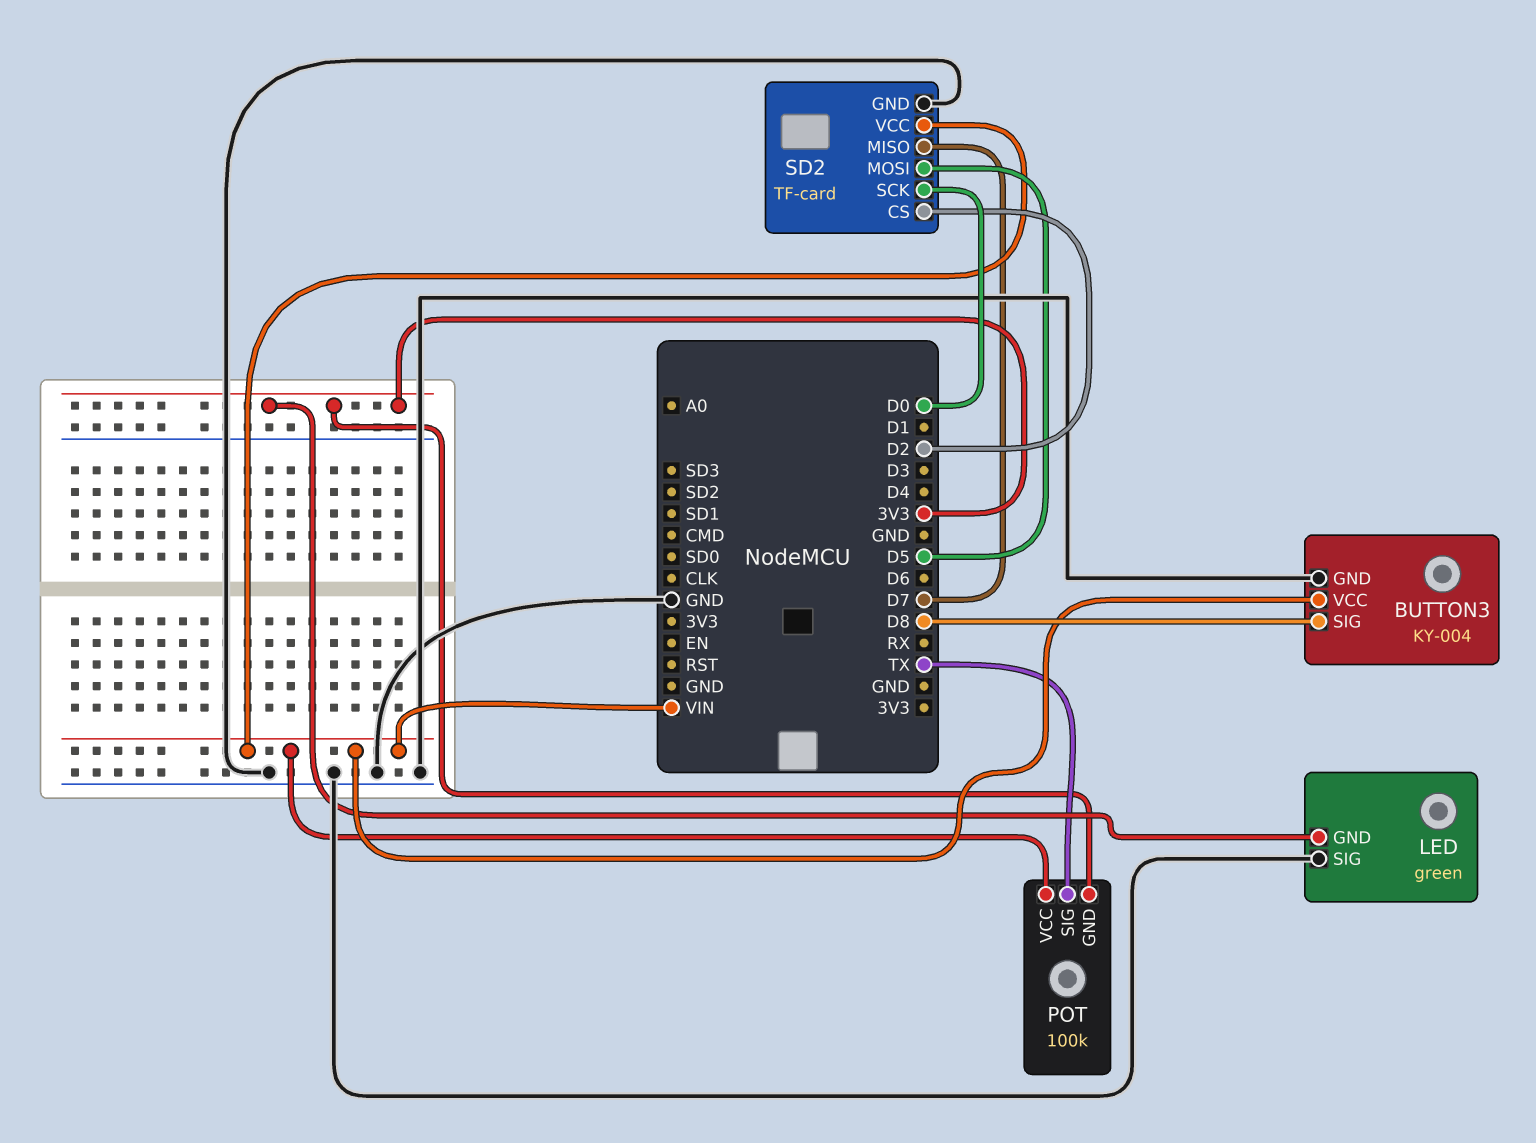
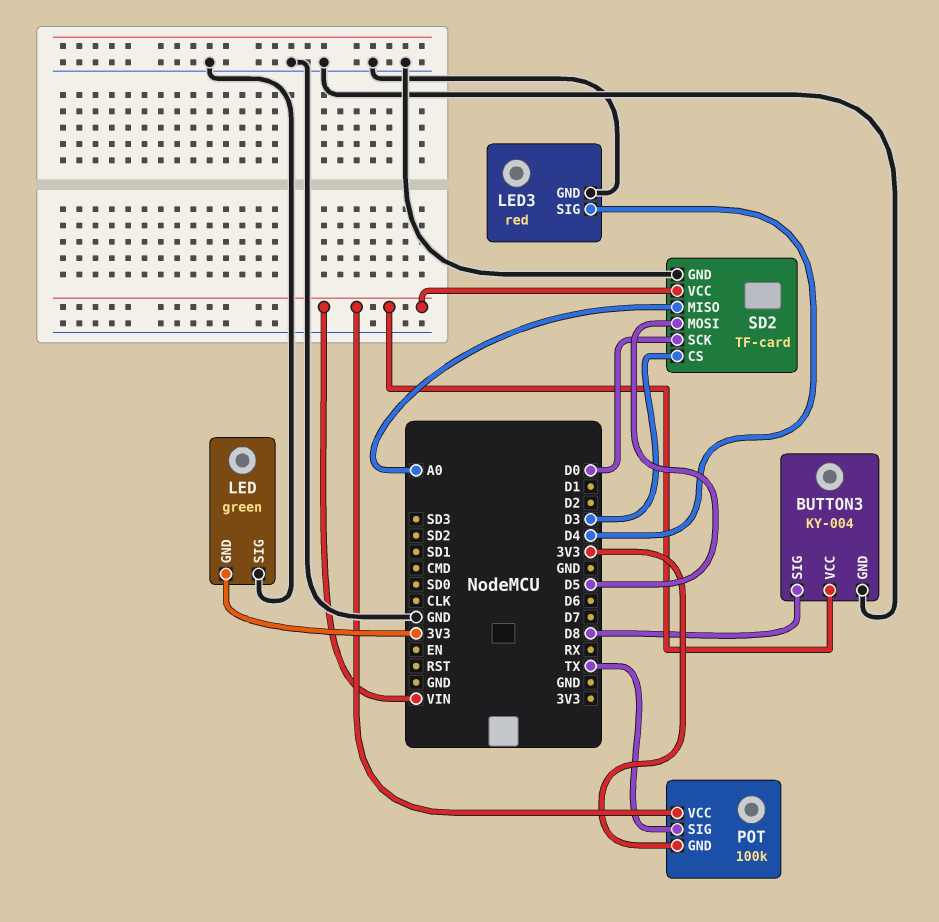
LED3: none -> red
LED3 pin GND: none -> GND
LED3 pin SIG: none -> D4
SD2 pin CS: D2 -> D3
SD2 pin MISO: D7 -> A0

